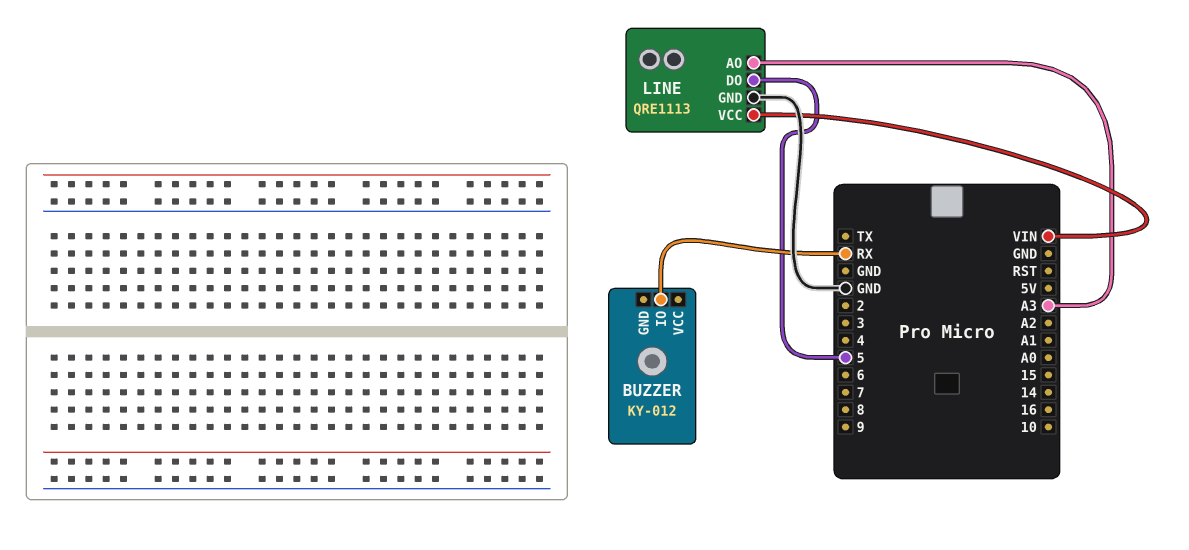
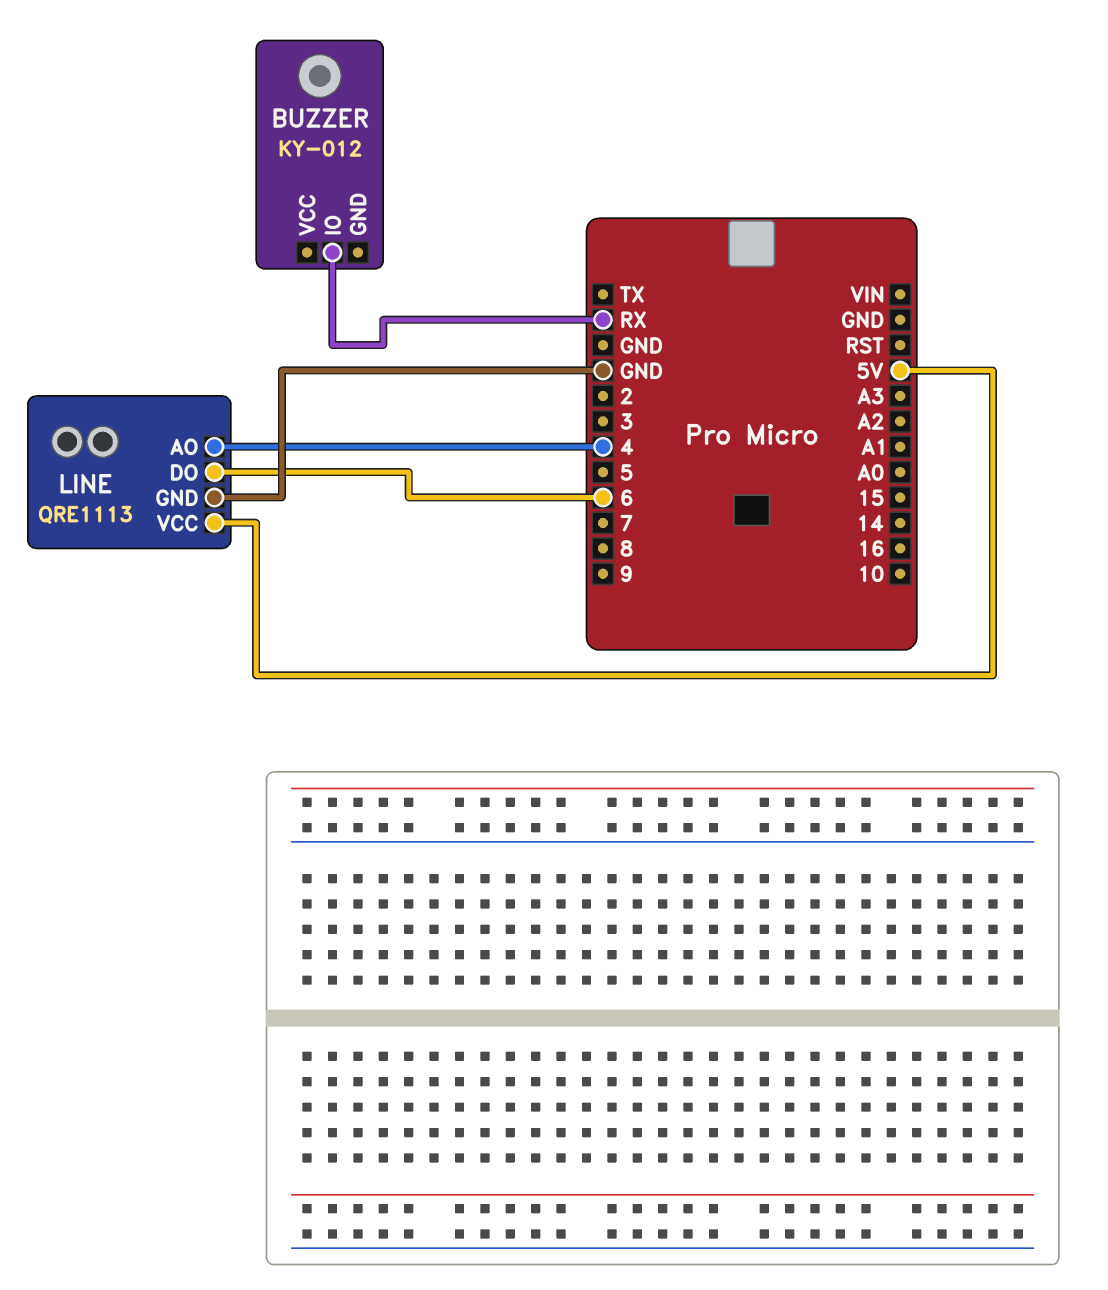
LINE pin AO: A3 -> 4
LINE pin DO: 5 -> 6
LINE pin VCC: VIN -> 5V

